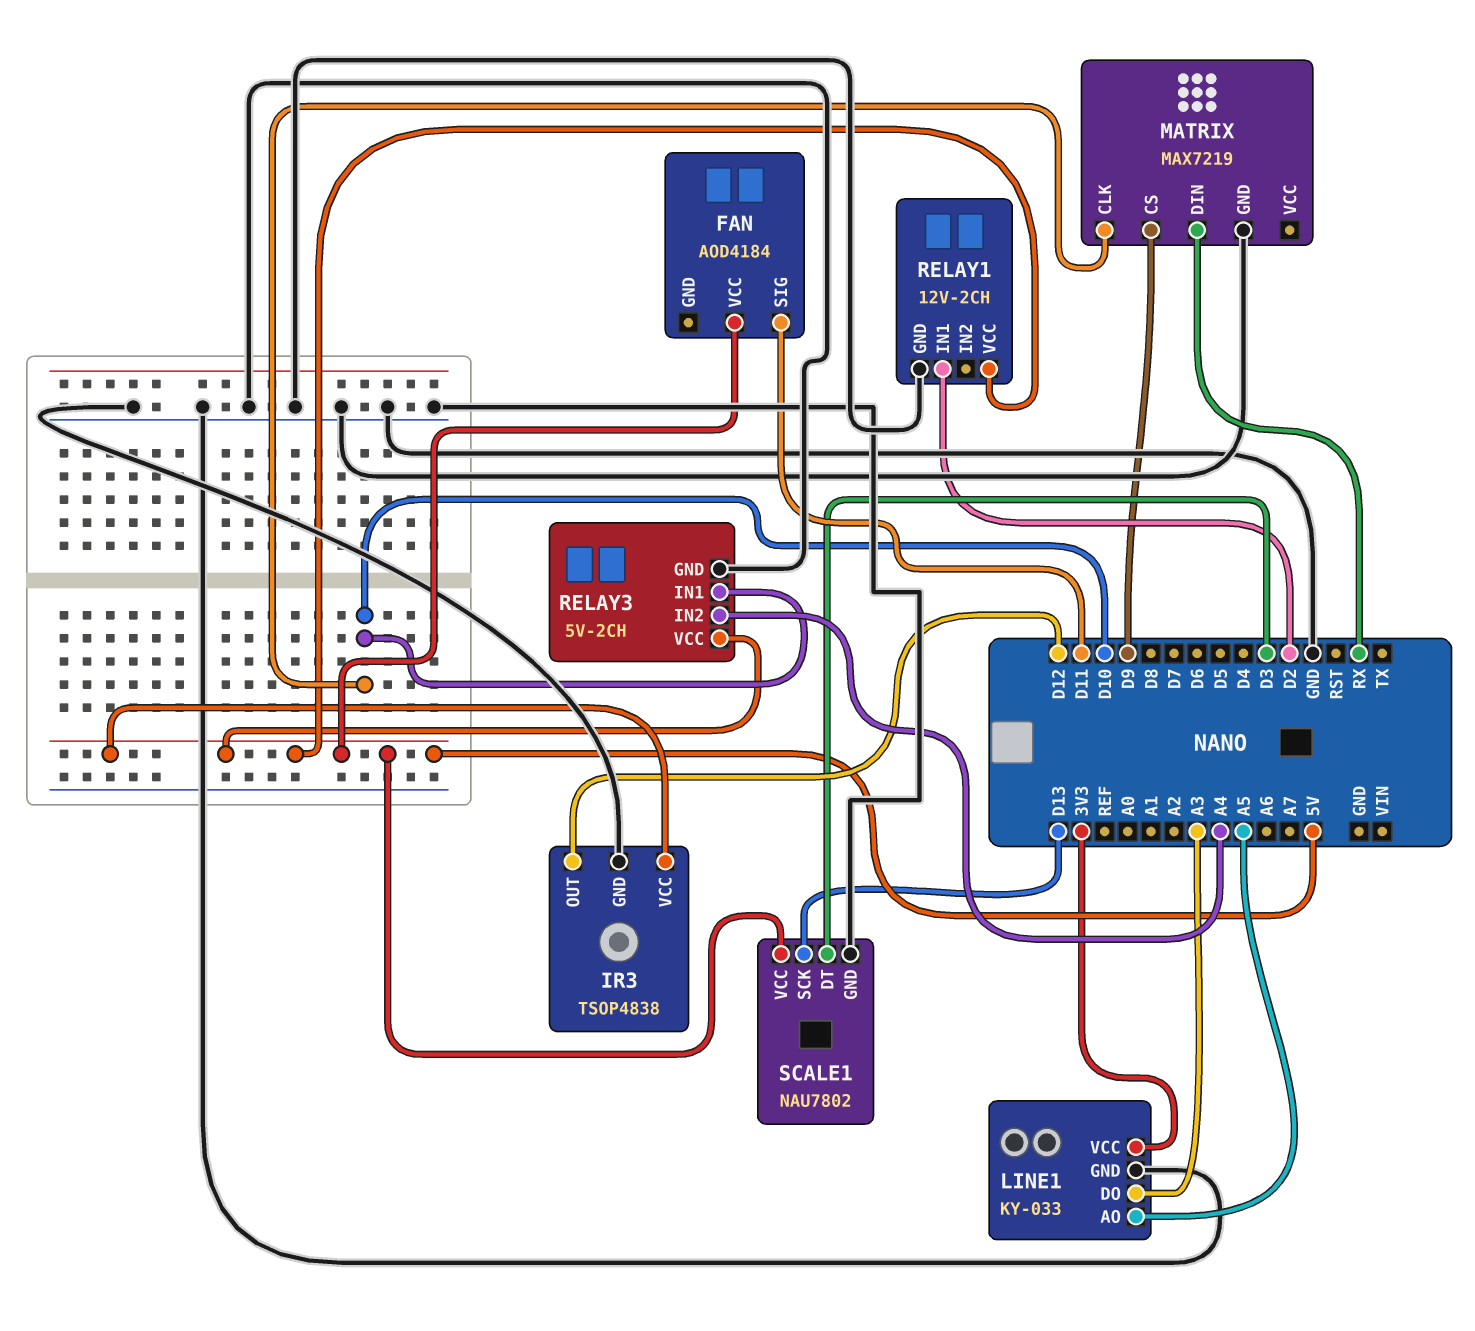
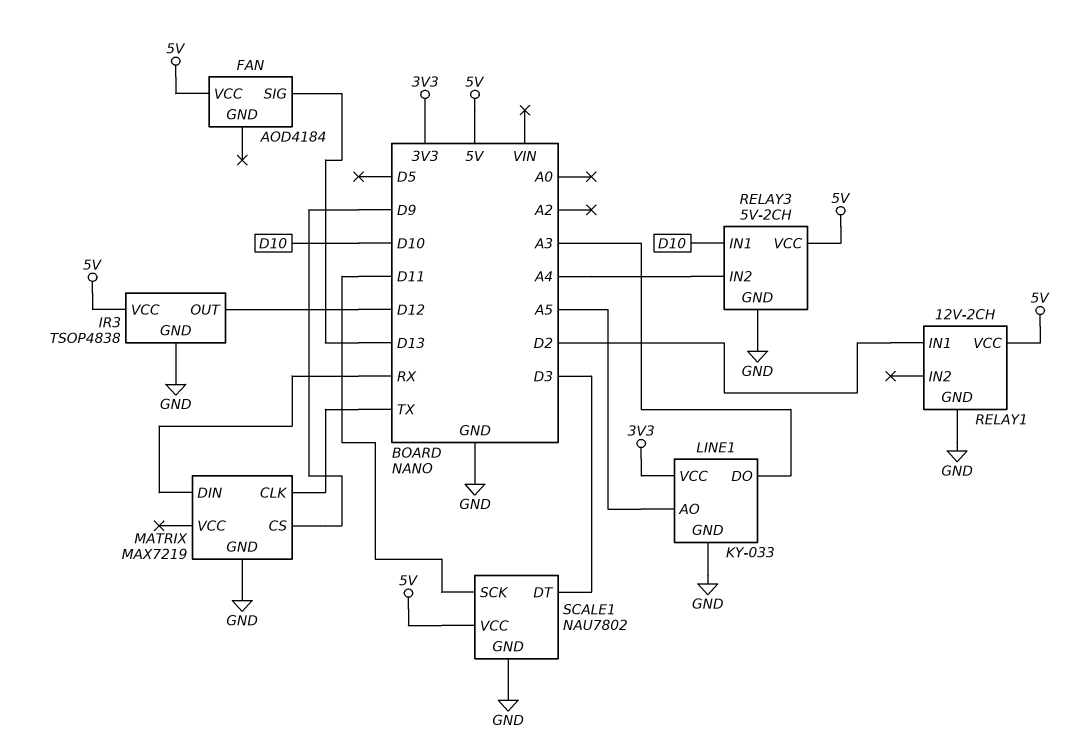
FAN pin SIG: D11 -> D13
MATRIX pin CLK: D10 -> TX
SCALE1 pin SCK: D13 -> D11

